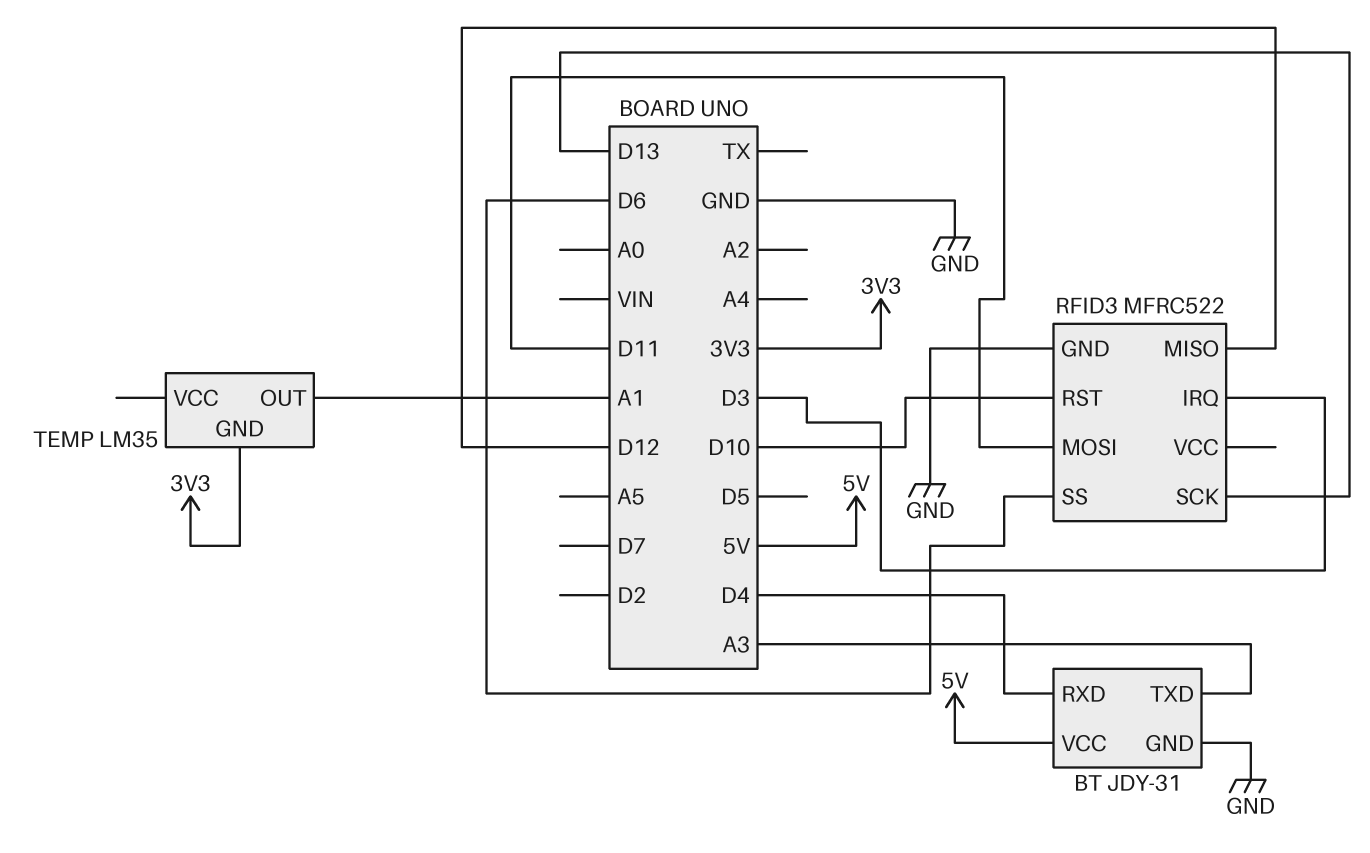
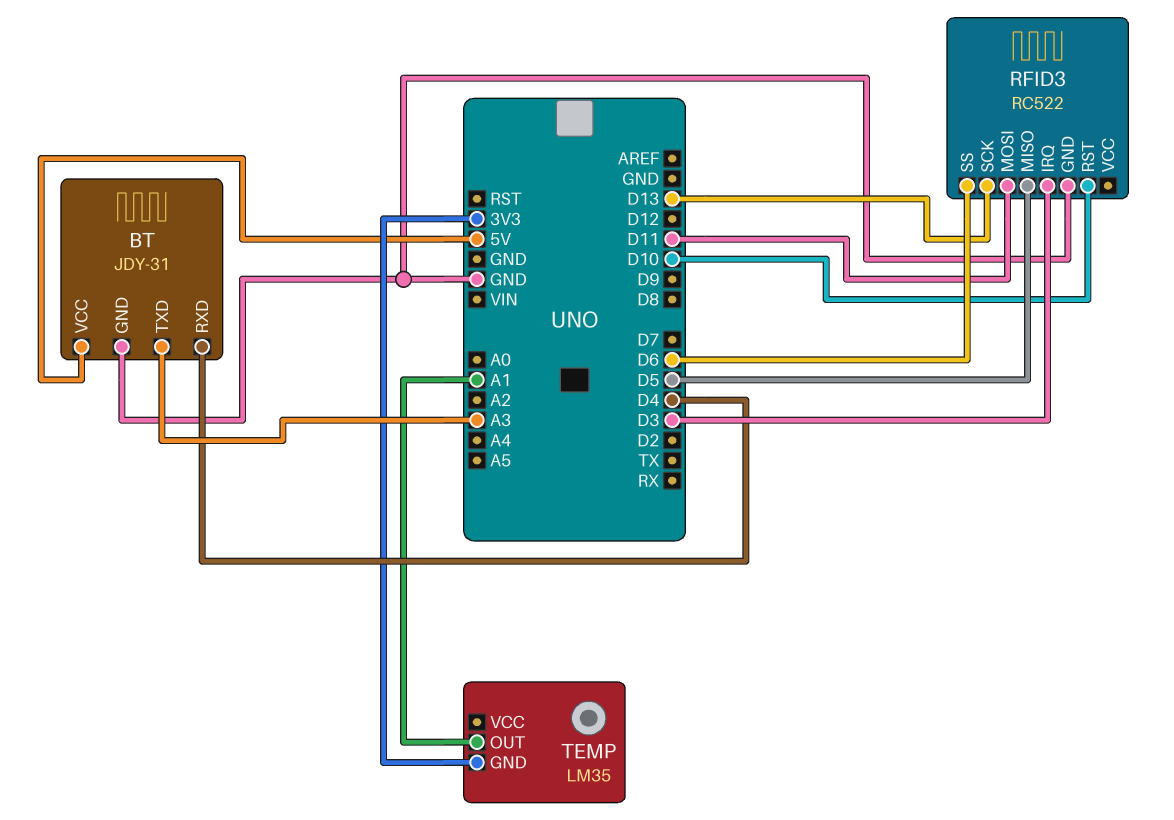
RFID3: MFRC522 -> RC522
RFID3 pin MISO: D12 -> D5

